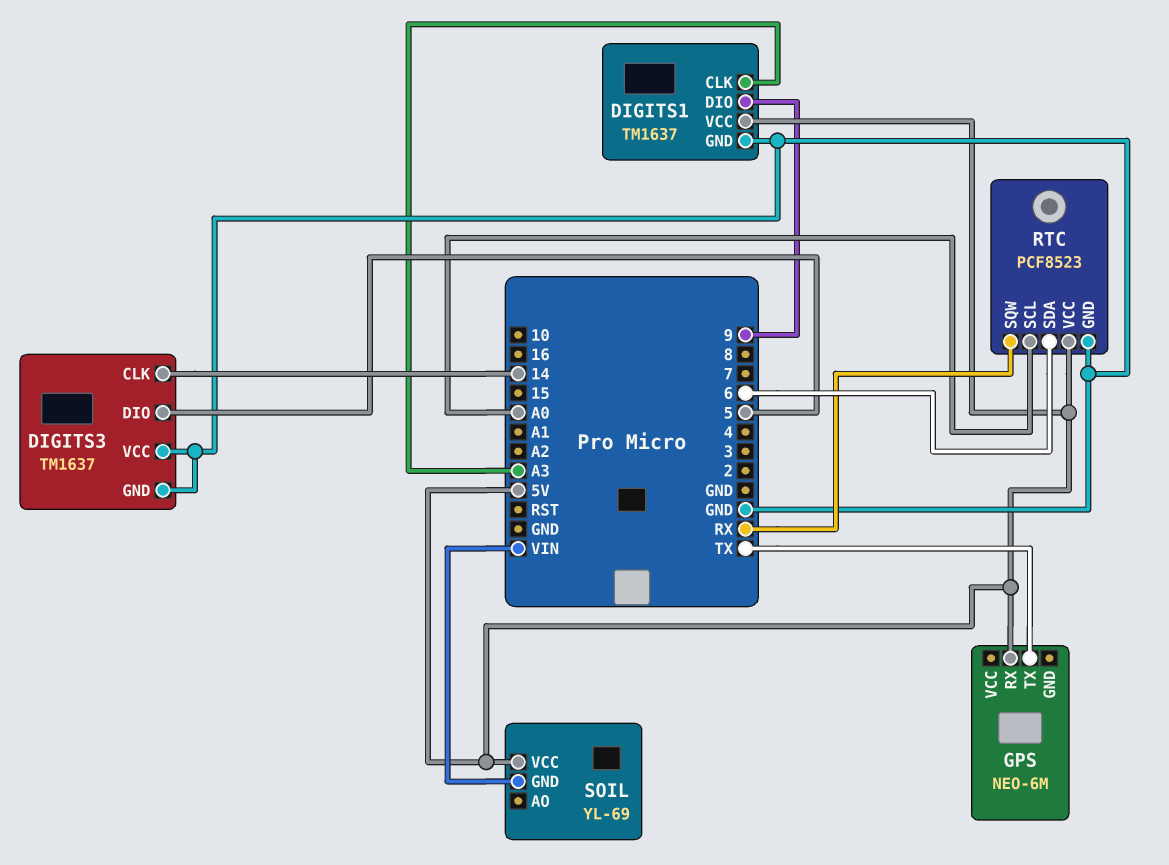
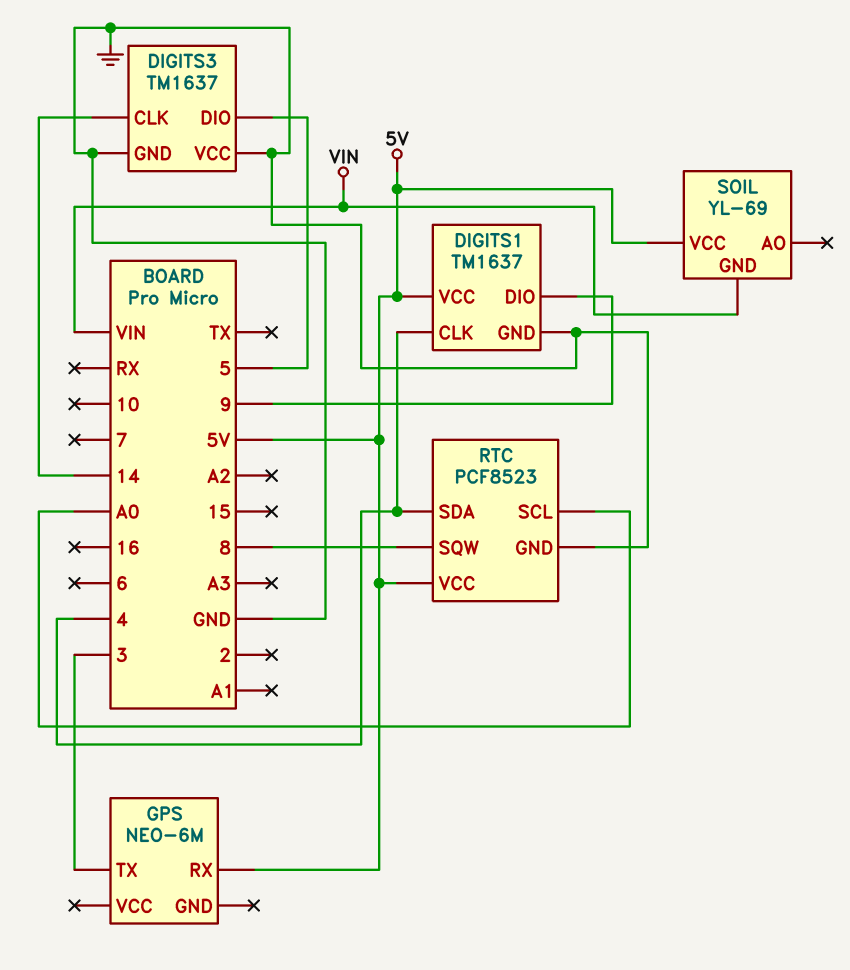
DIGITS1 pin CLK: A3 -> 4
GPS pin TX: TX -> 3
RTC pin SDA: 6 -> 4
RTC pin SQW: RX -> 8

